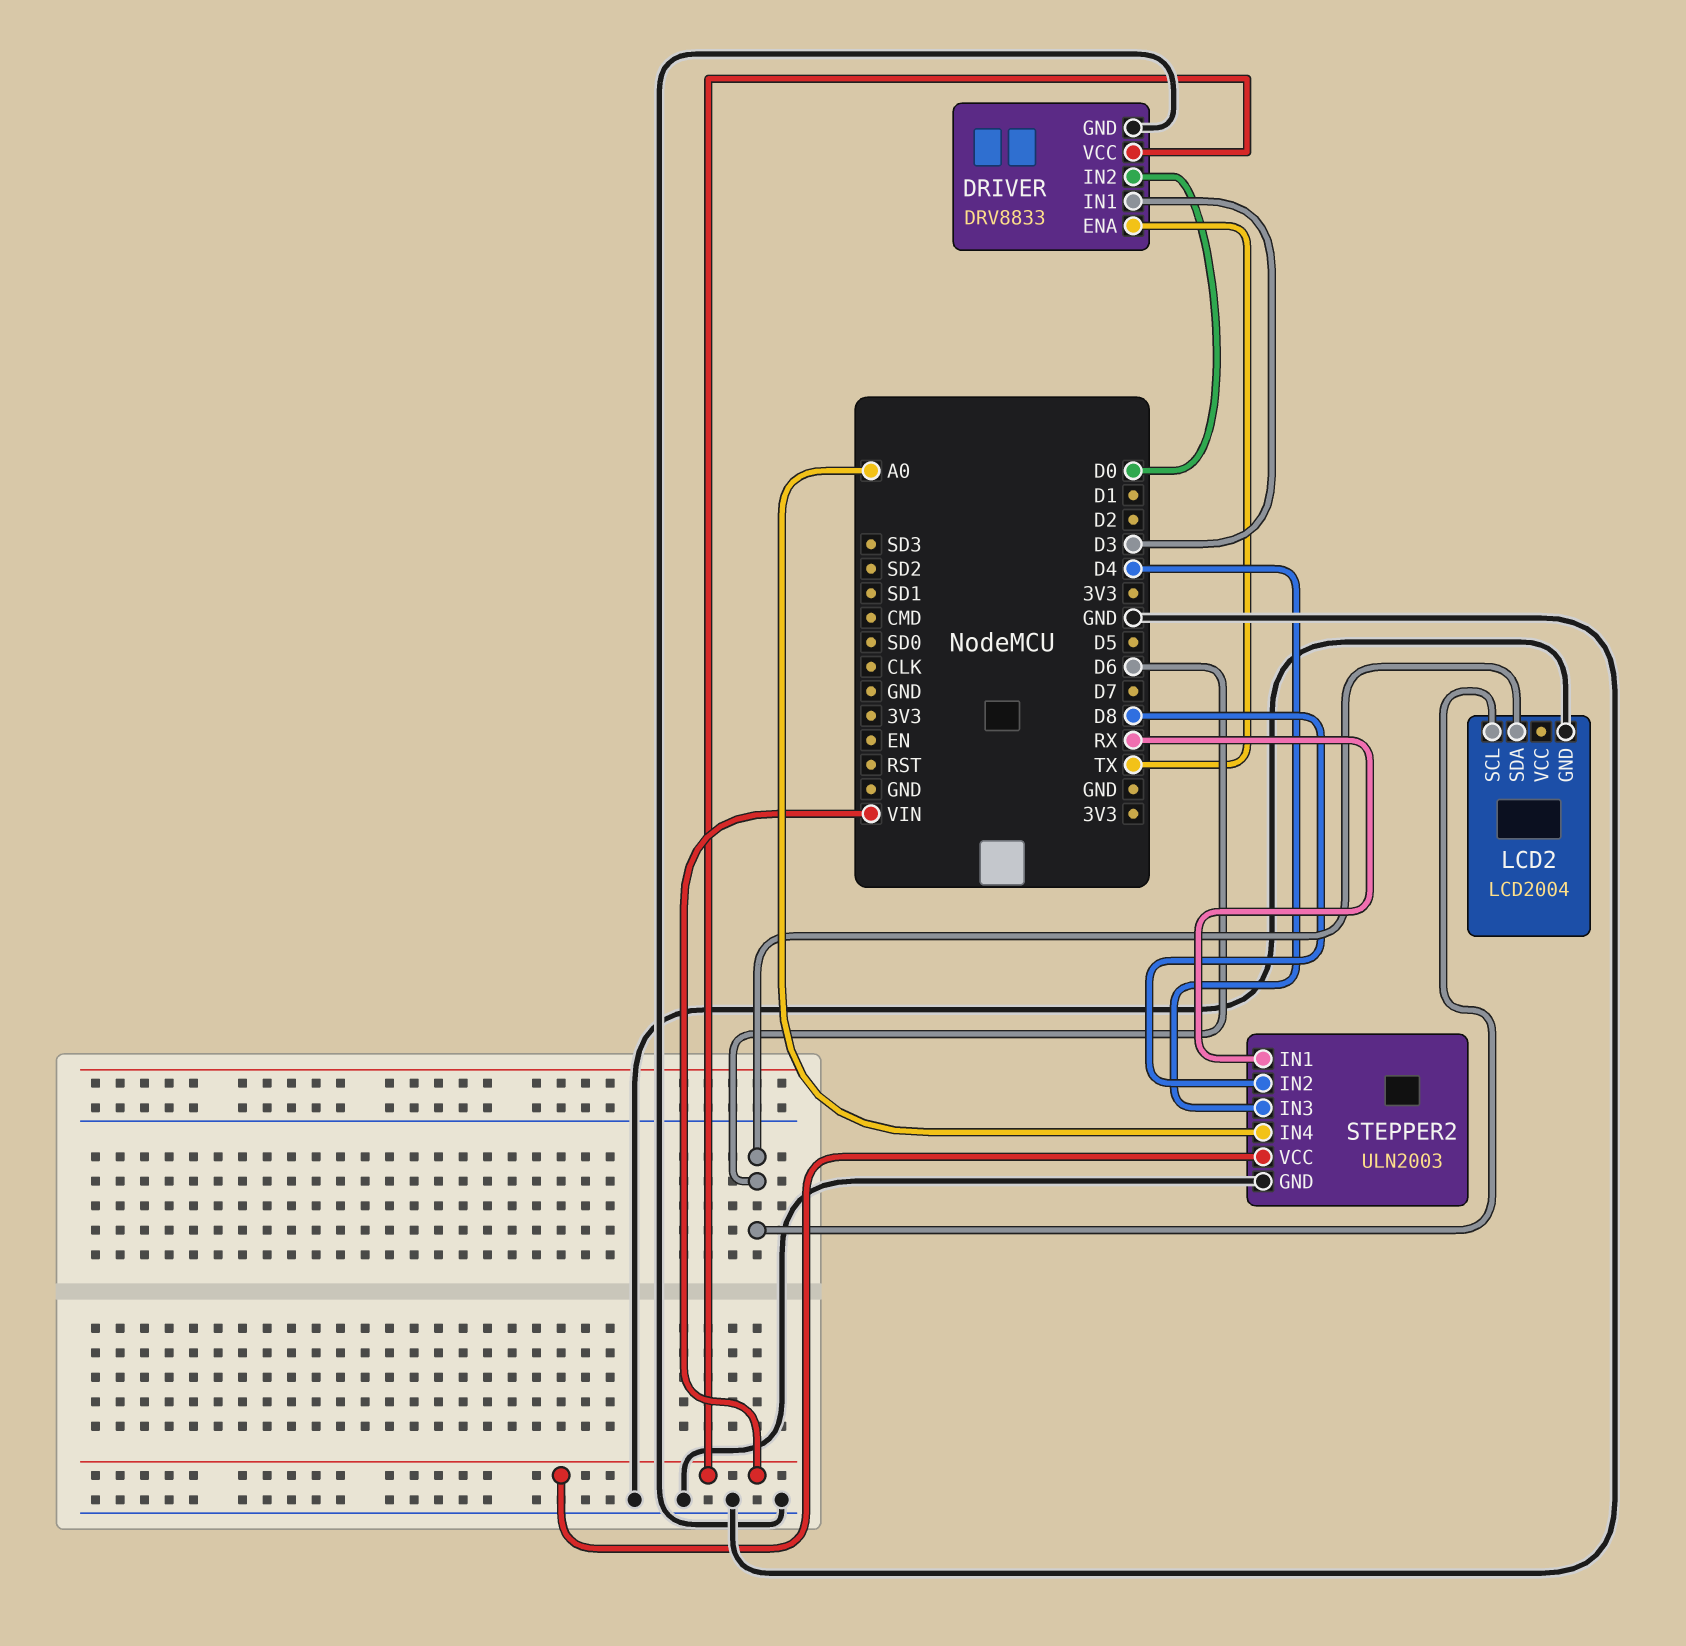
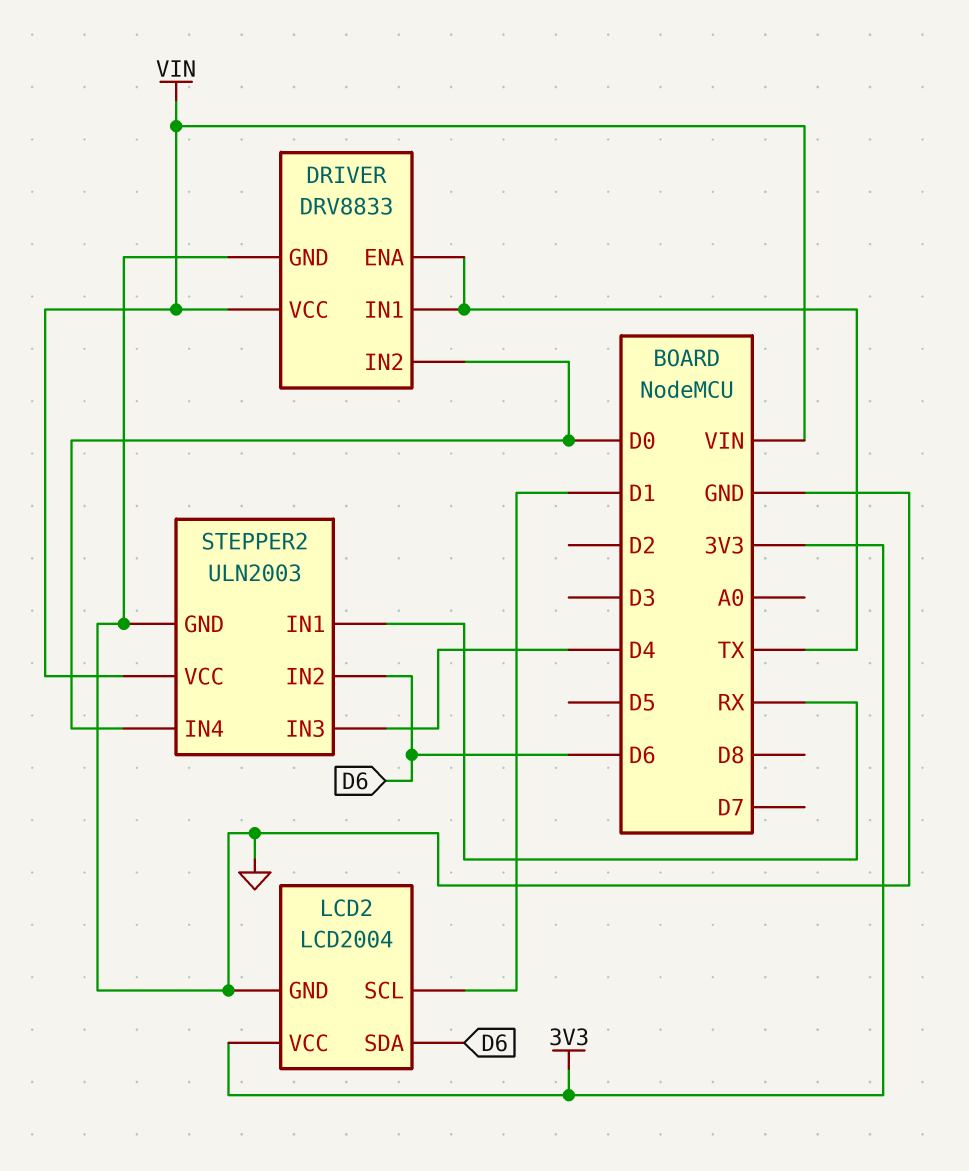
DRIVER pin IN1: D3 -> TX
LCD2 pin SCL: D6 -> D1
LCD2 pin VCC: none -> 3V3
STEPPER2 pin IN2: D8 -> D6
STEPPER2 pin IN4: A0 -> D0

